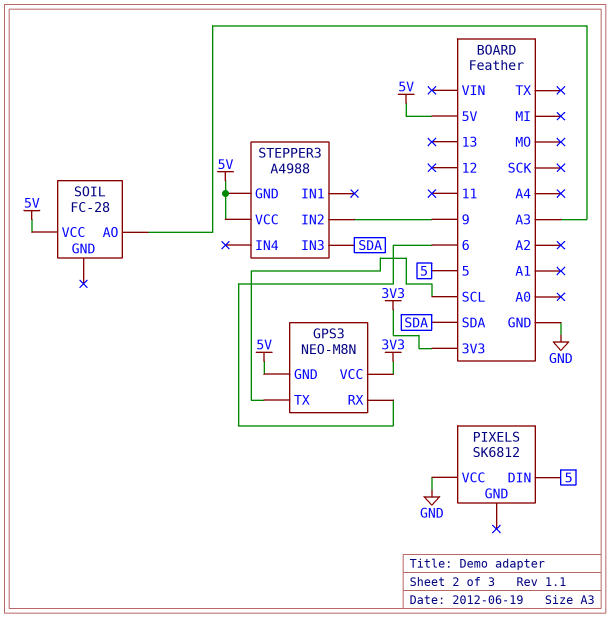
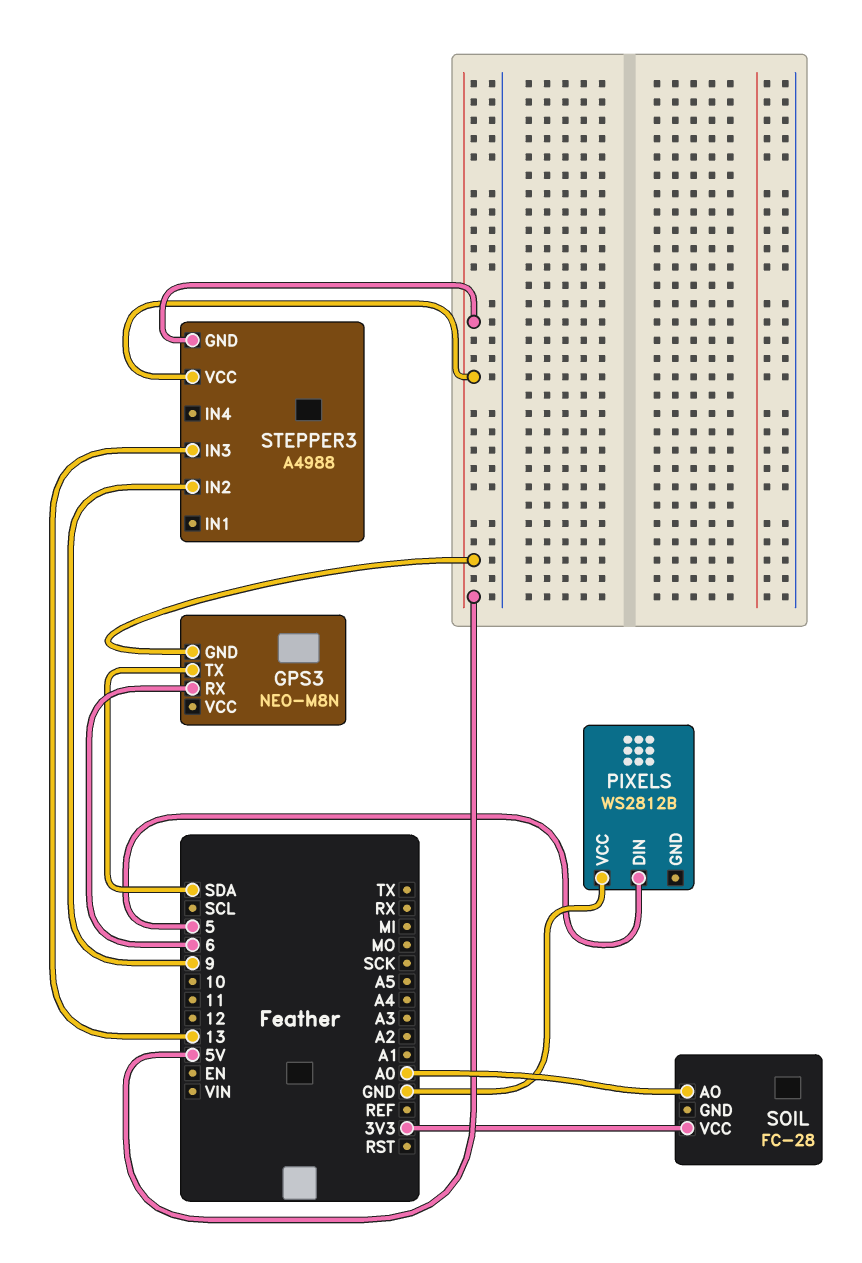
GPS3 pin TX: SCL -> SDA
GPS3 pin VCC: 3V3 -> none
PIXELS: SK6812 -> WS2812B
SOIL pin AO: A3 -> A0
SOIL pin VCC: 5V -> 3V3
STEPPER3 pin IN3: SDA -> 13

